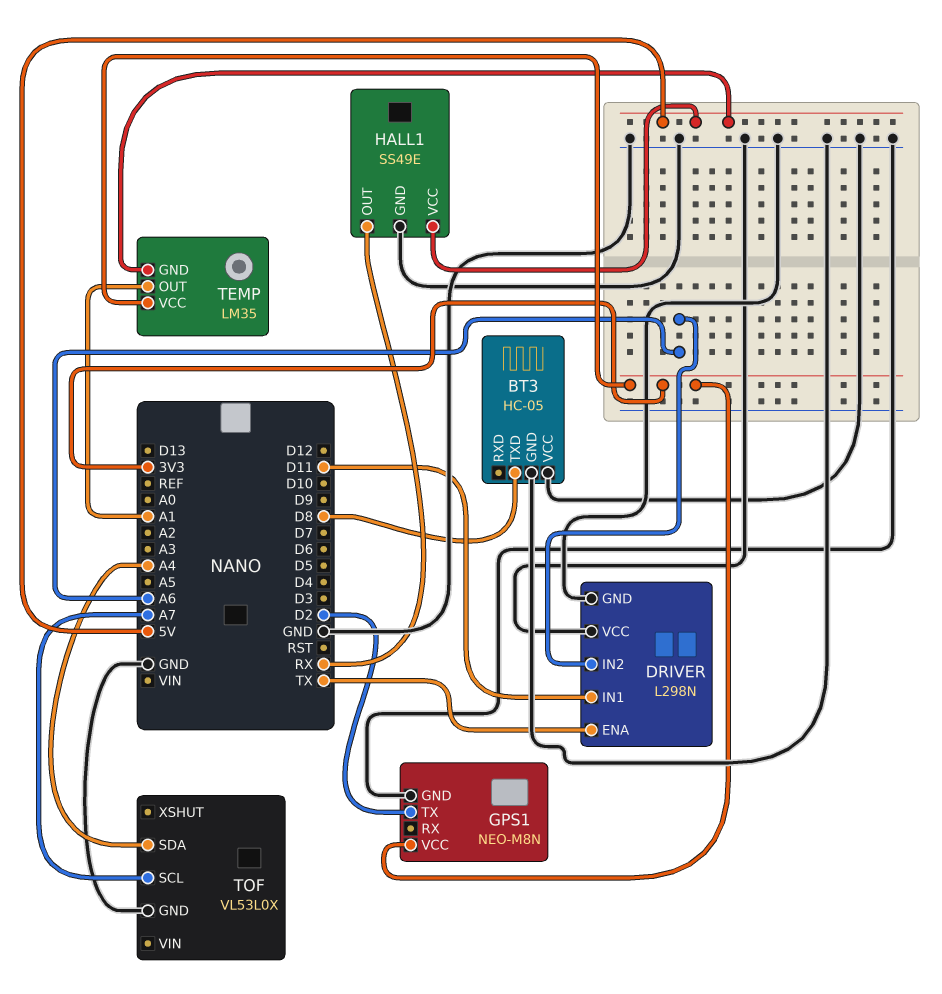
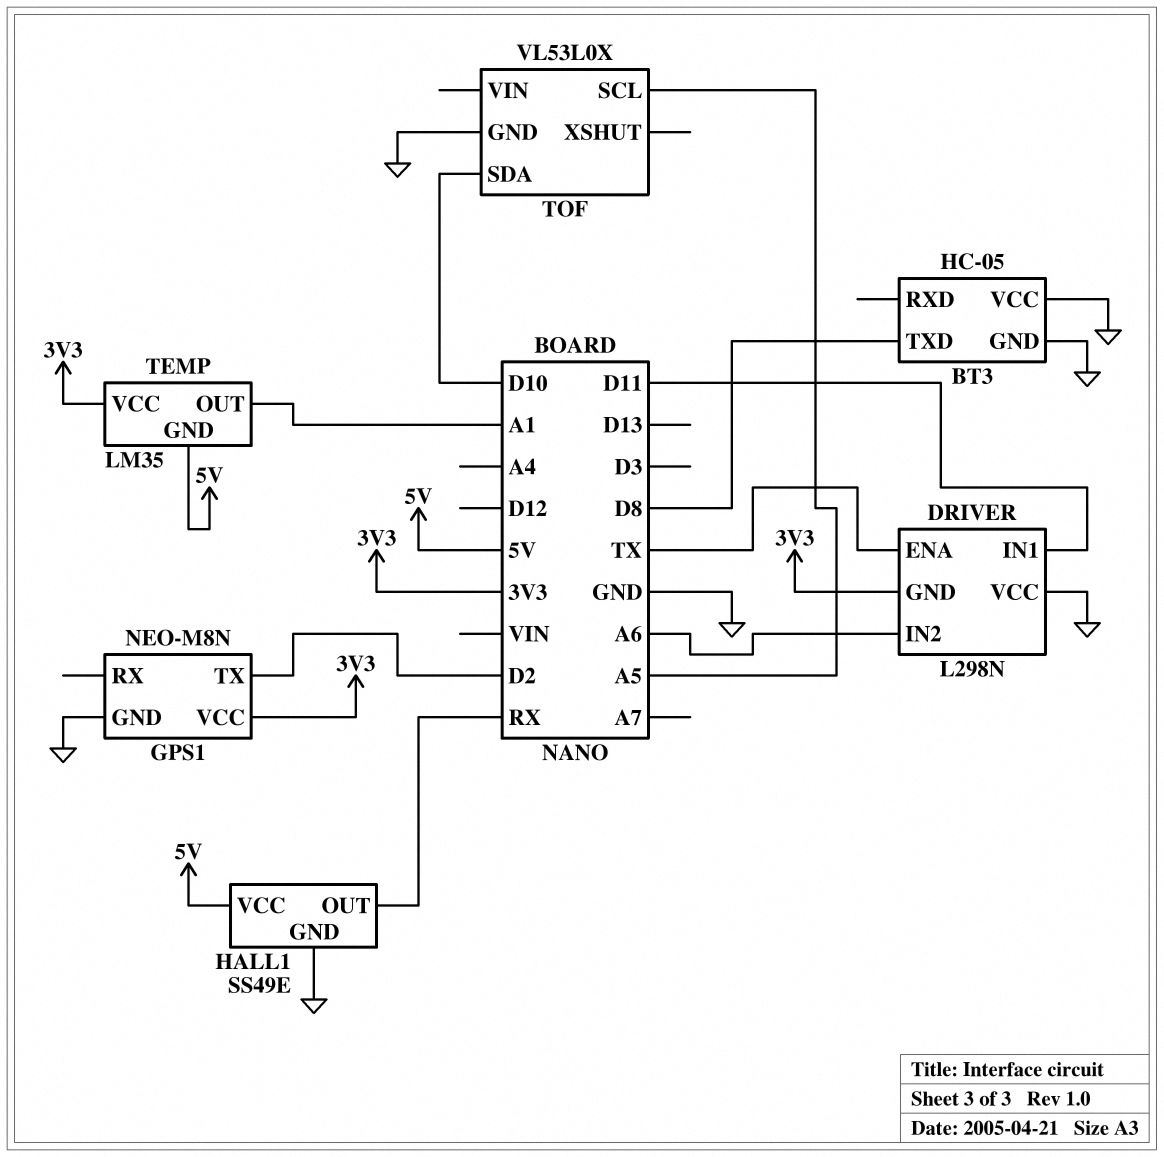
DRIVER pin GND: GND -> 3V3
TOF pin SCL: A7 -> A5
TOF pin SDA: A4 -> D10

